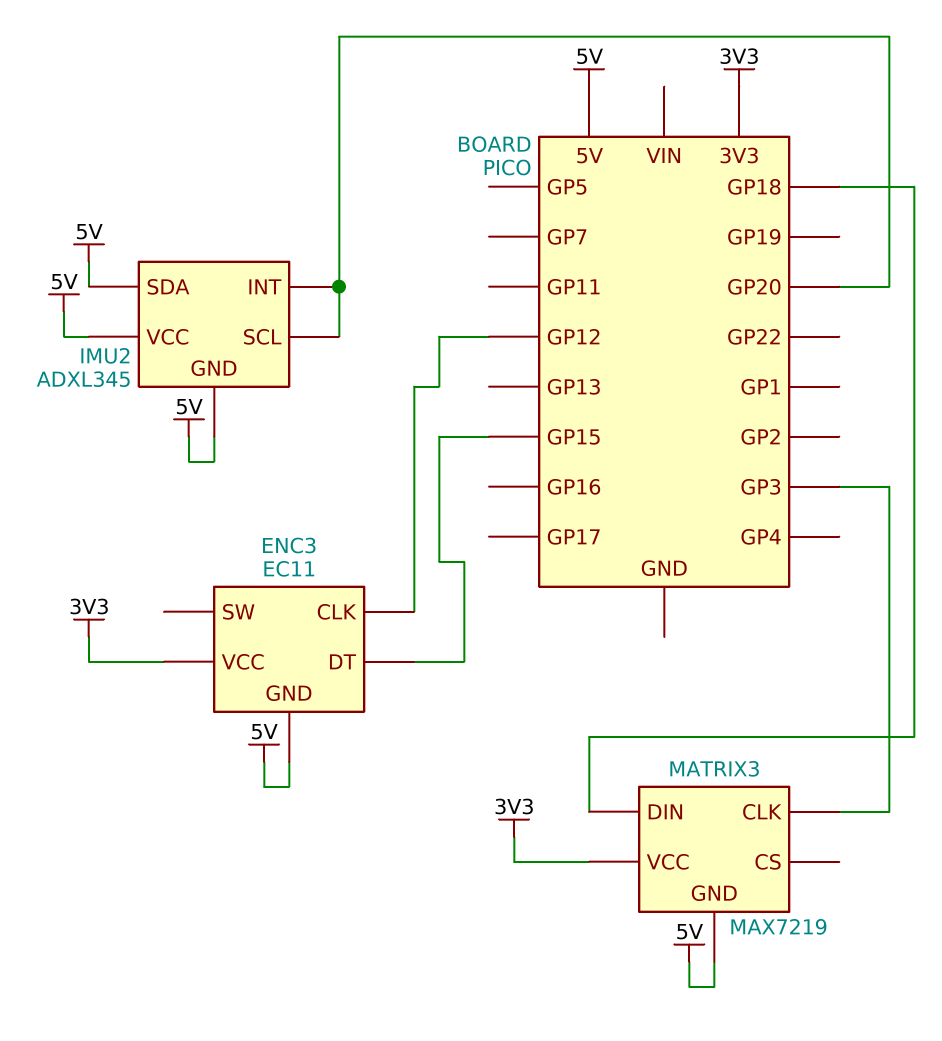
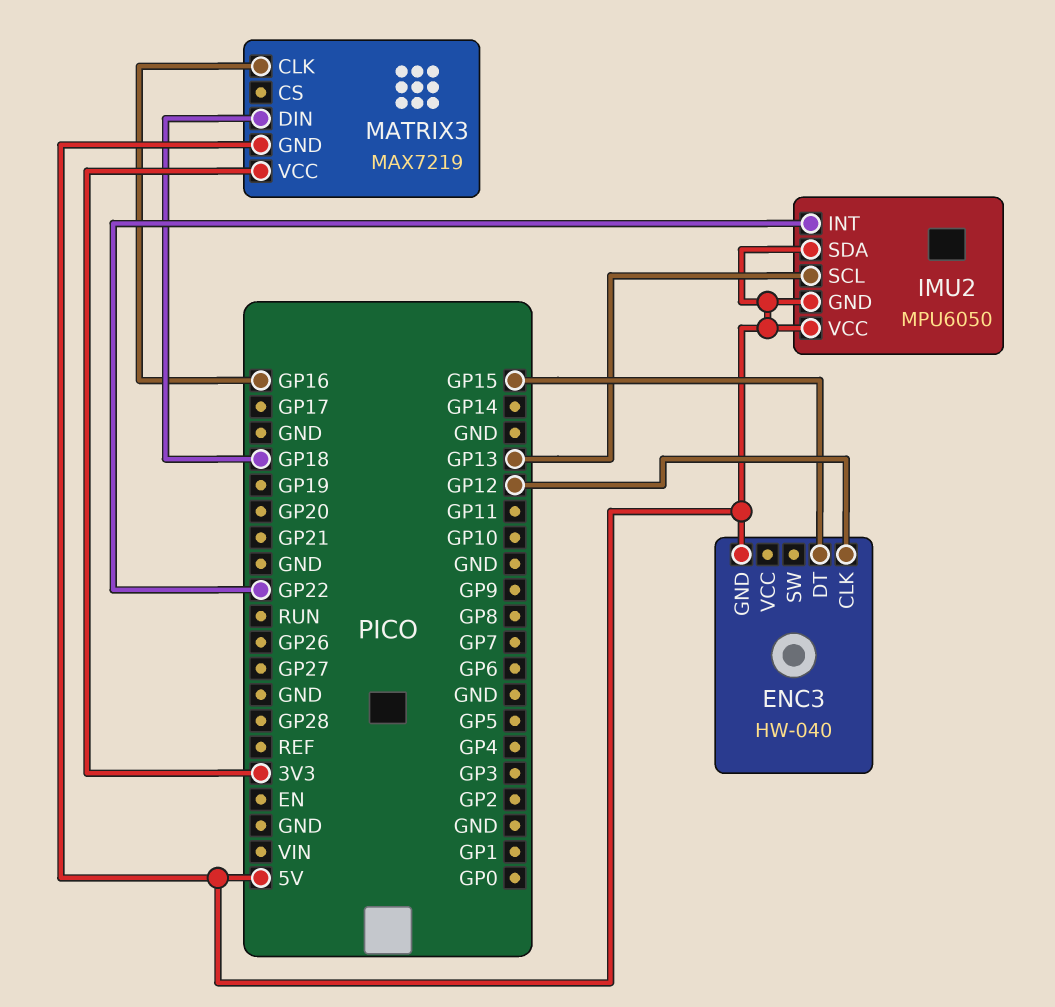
ENC3: EC11 -> HW-040
ENC3 pin VCC: 3V3 -> none
IMU2: ADXL345 -> MPU6050
IMU2 pin INT: GP20 -> GP22
IMU2 pin SCL: GP20 -> GP13
MATRIX3 pin CLK: GP3 -> GP16

